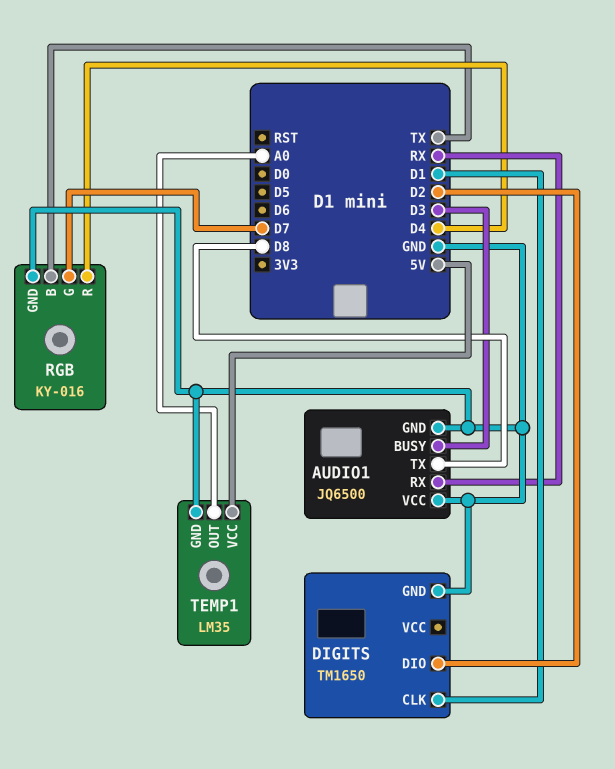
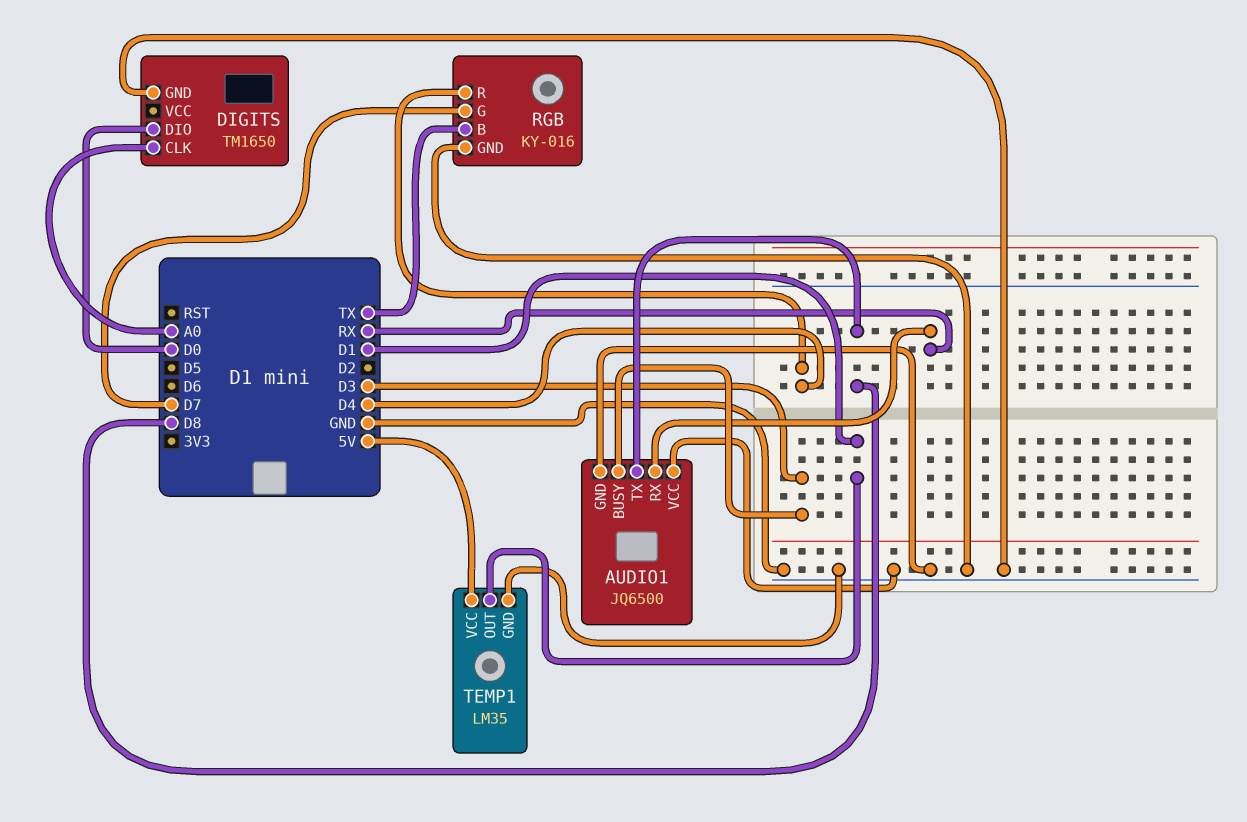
DIGITS pin CLK: D1 -> A0
DIGITS pin DIO: D2 -> D0
TEMP1 pin OUT: A0 -> D1

